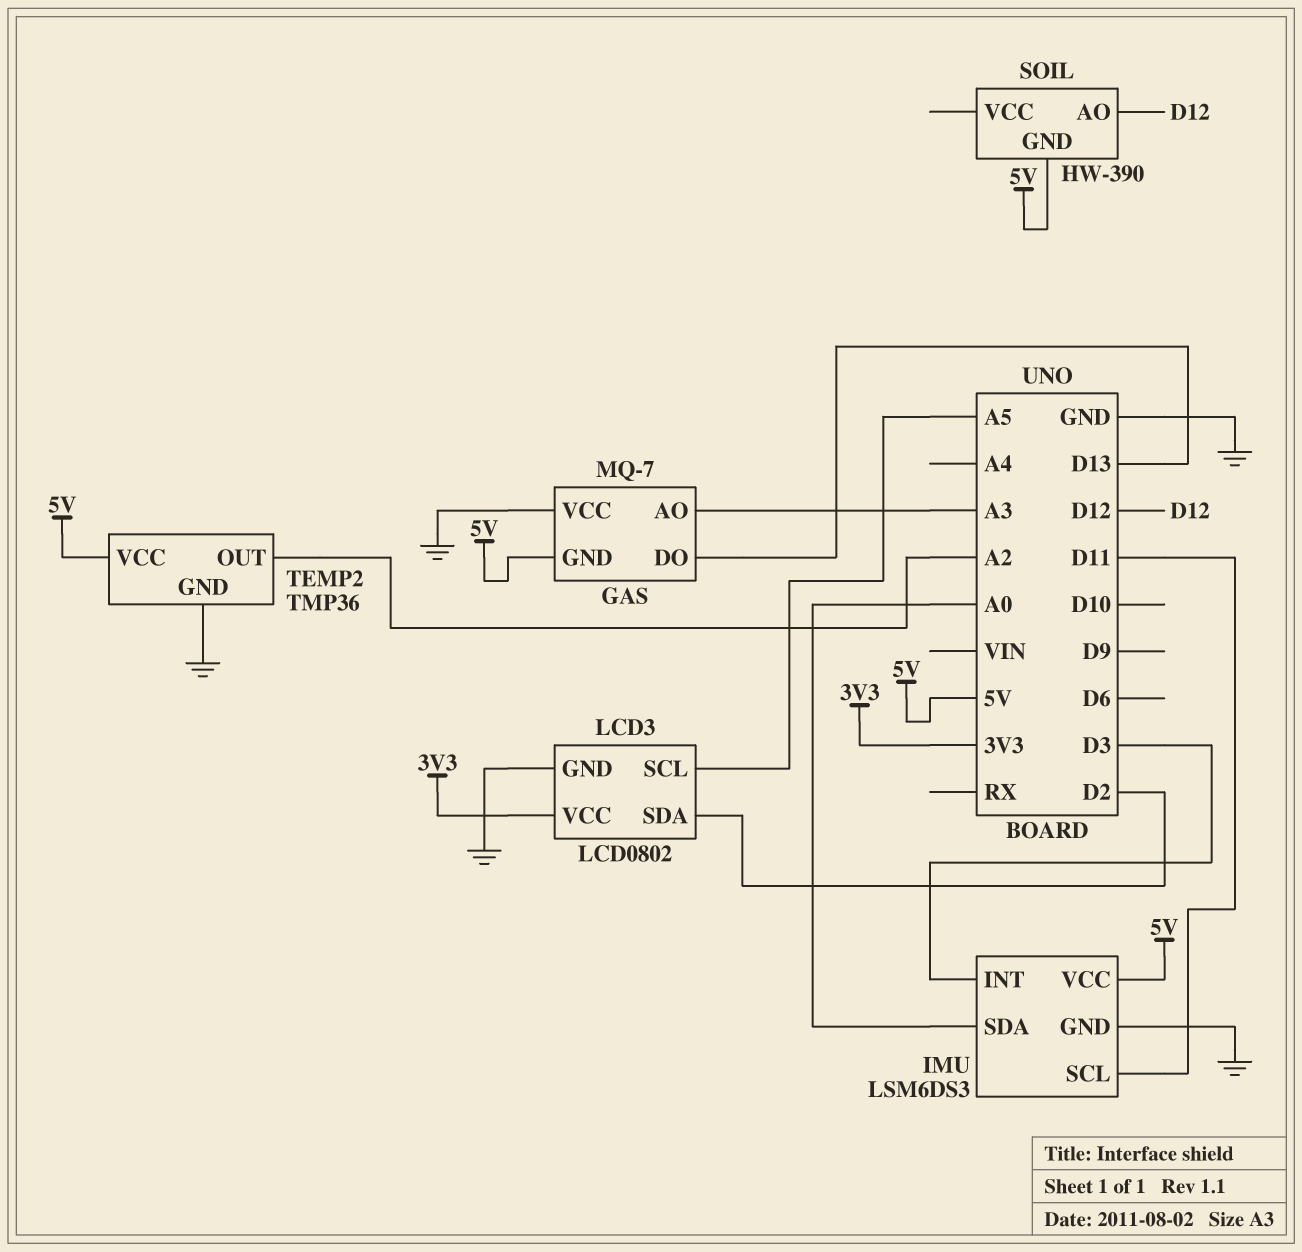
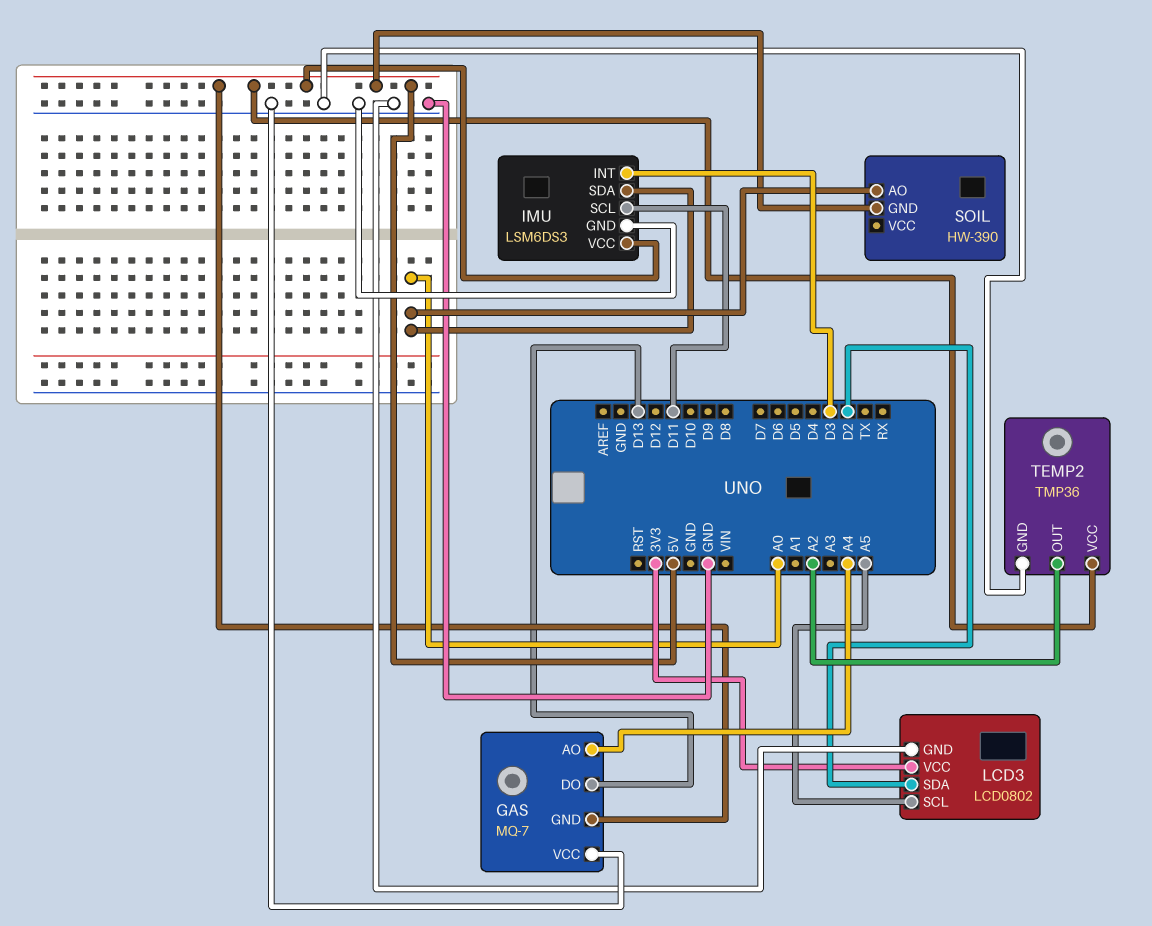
GAS pin AO: A3 -> A4
SOIL pin AO: D12 -> A0

